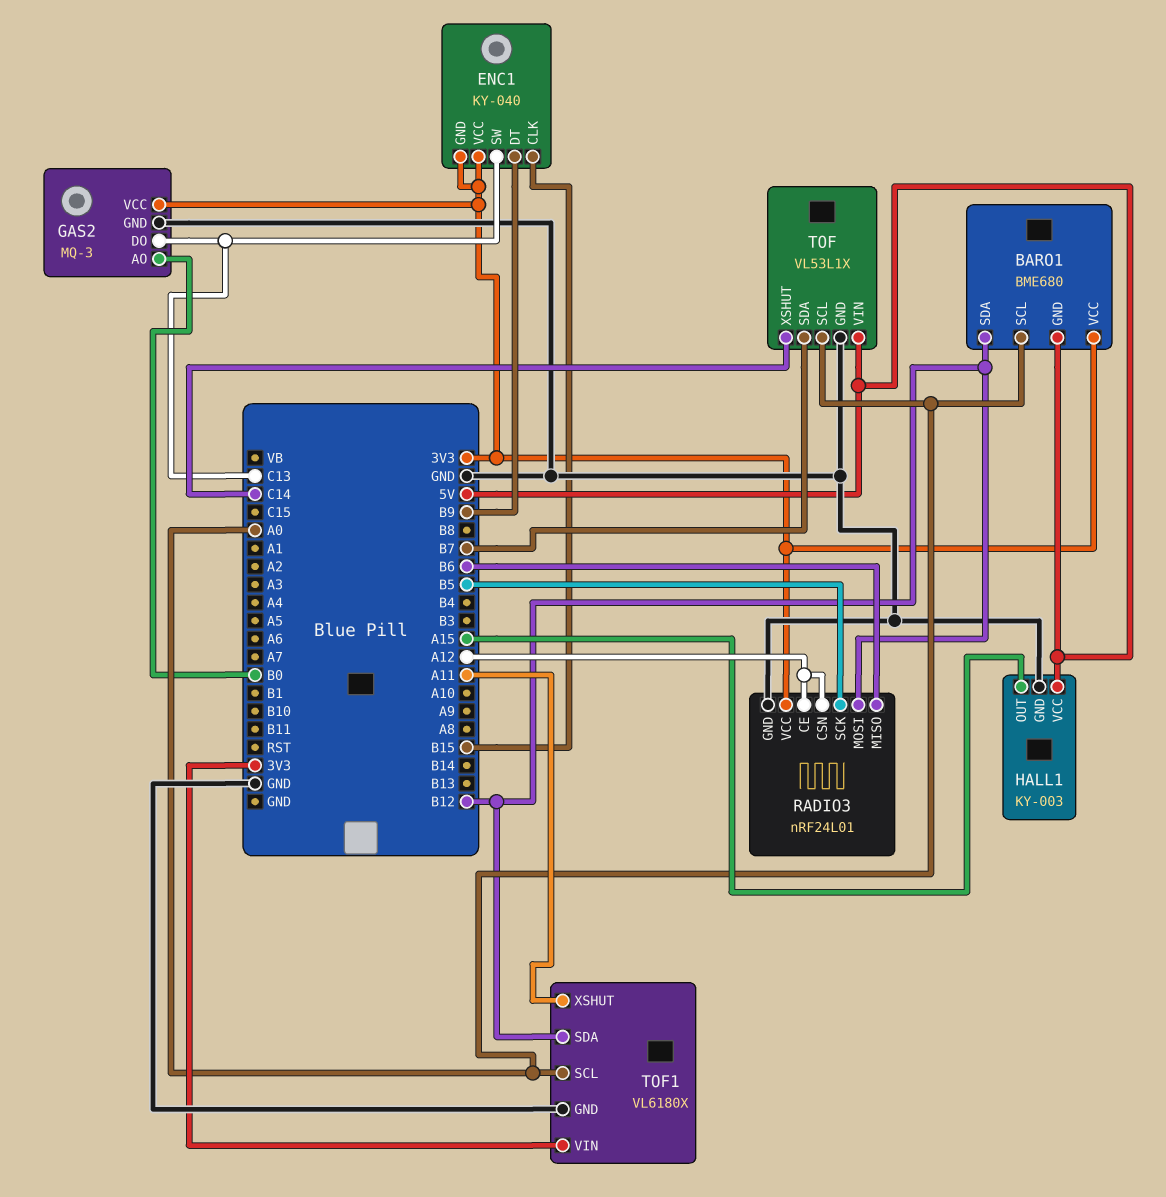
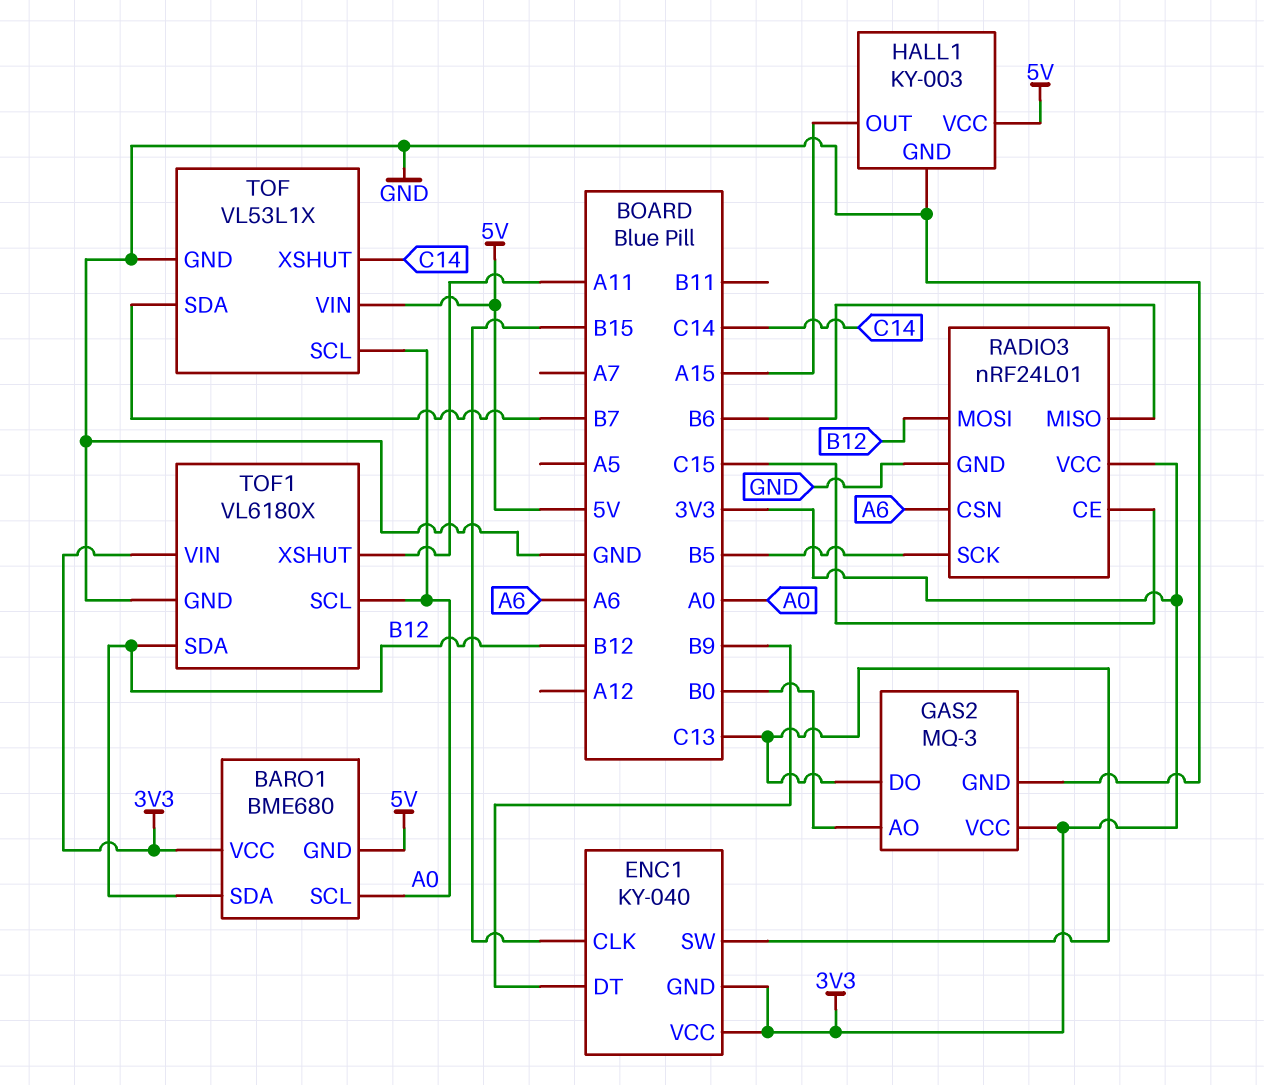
RADIO3 pin CE: A12 -> C15
RADIO3 pin CSN: A12 -> A6

